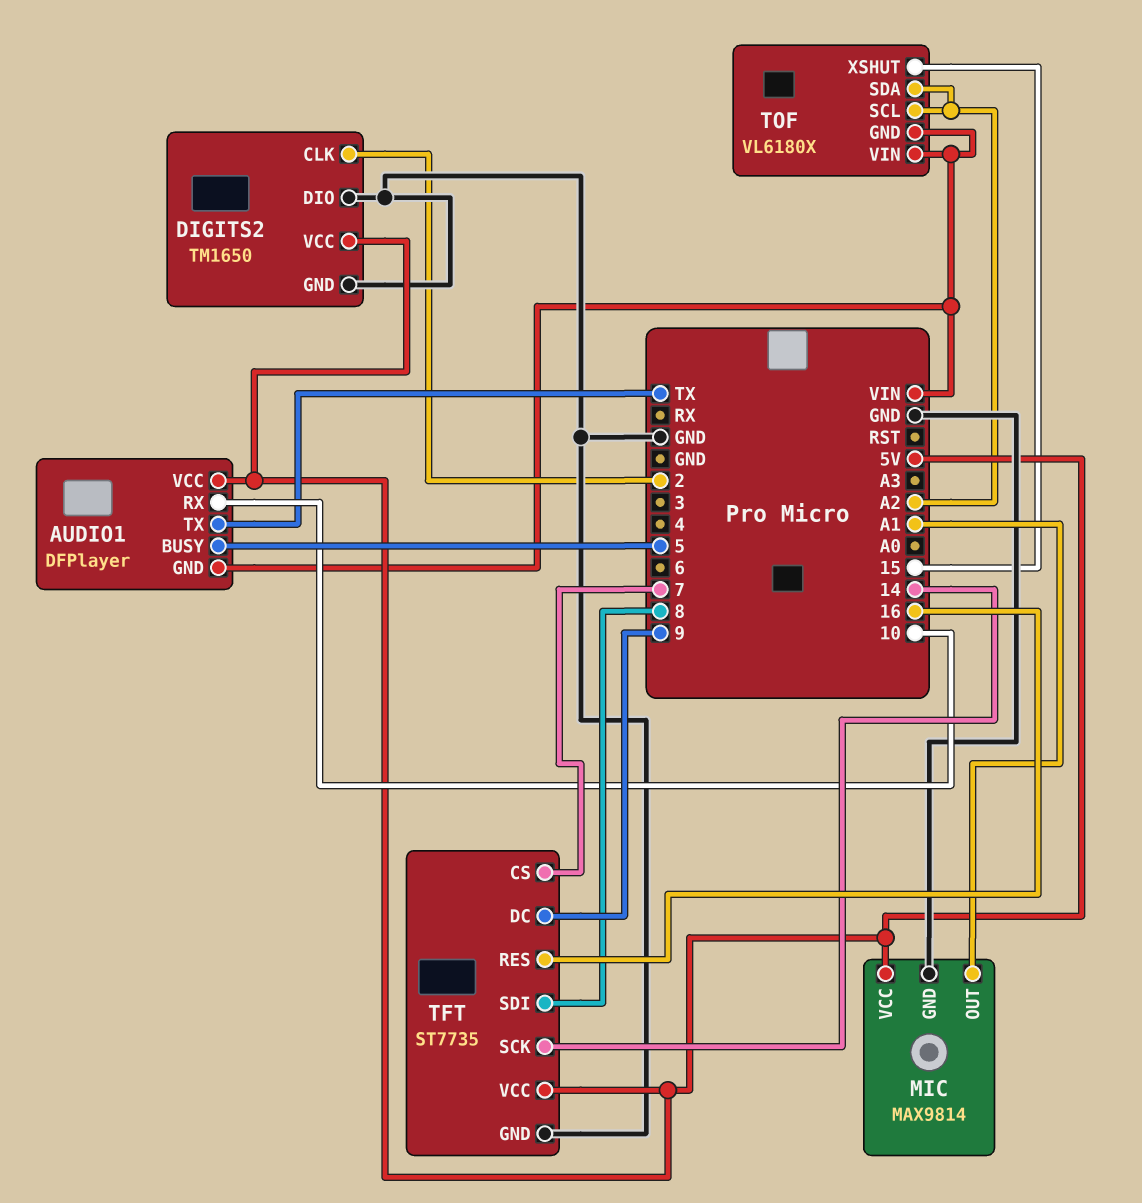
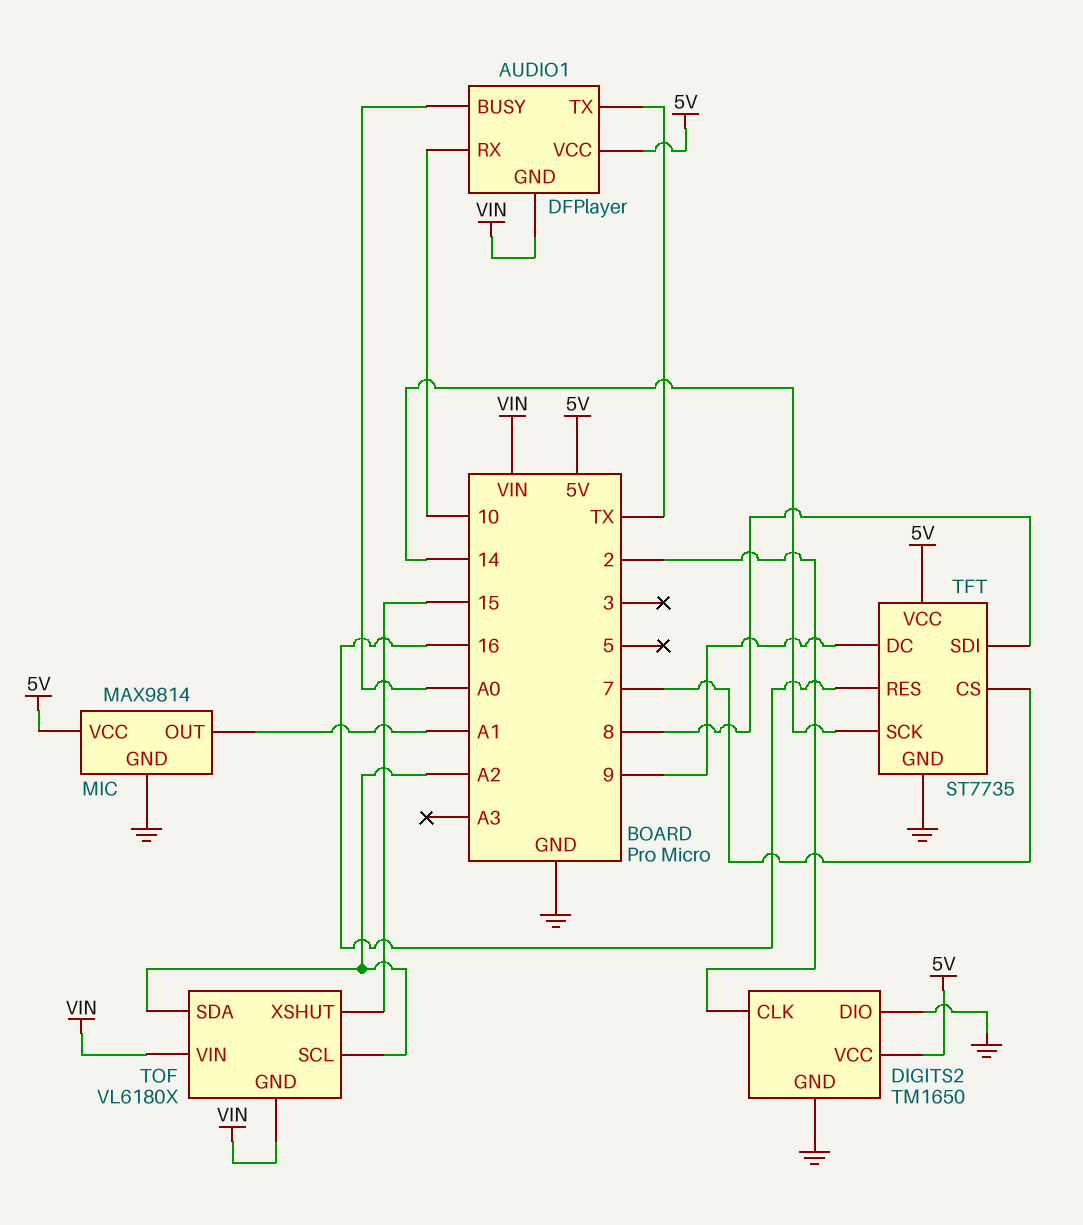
AUDIO1 pin BUSY: 5 -> A0

